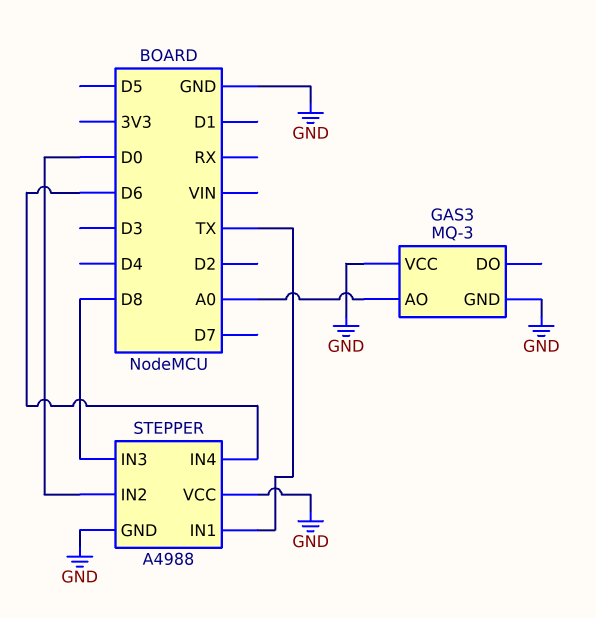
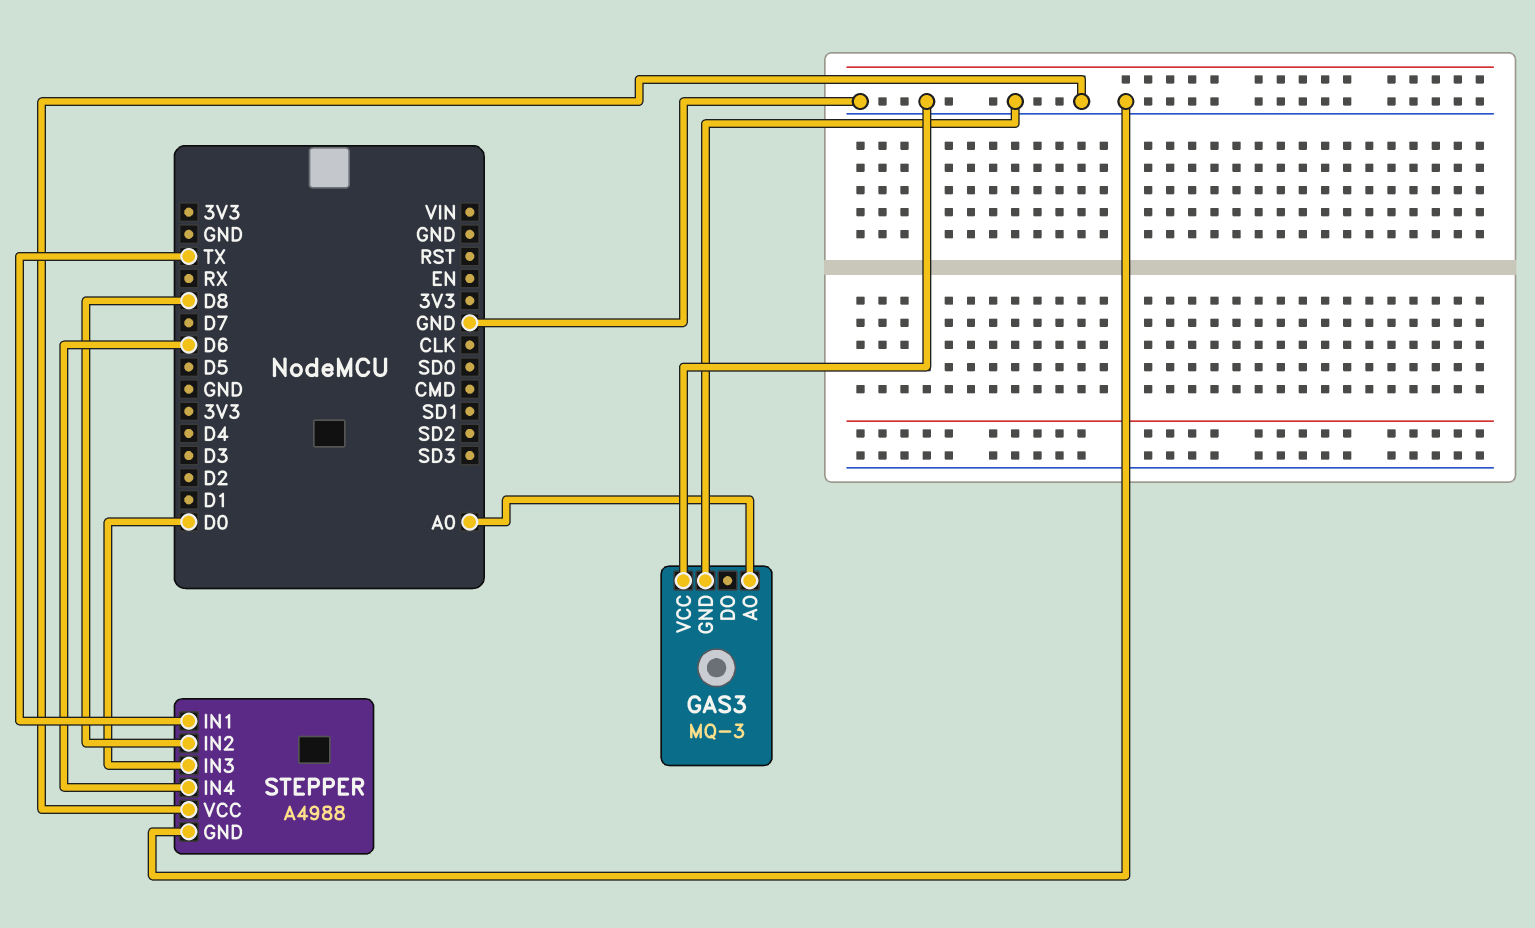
STEPPER pin IN2: D0 -> D8
STEPPER pin IN3: D8 -> D0

